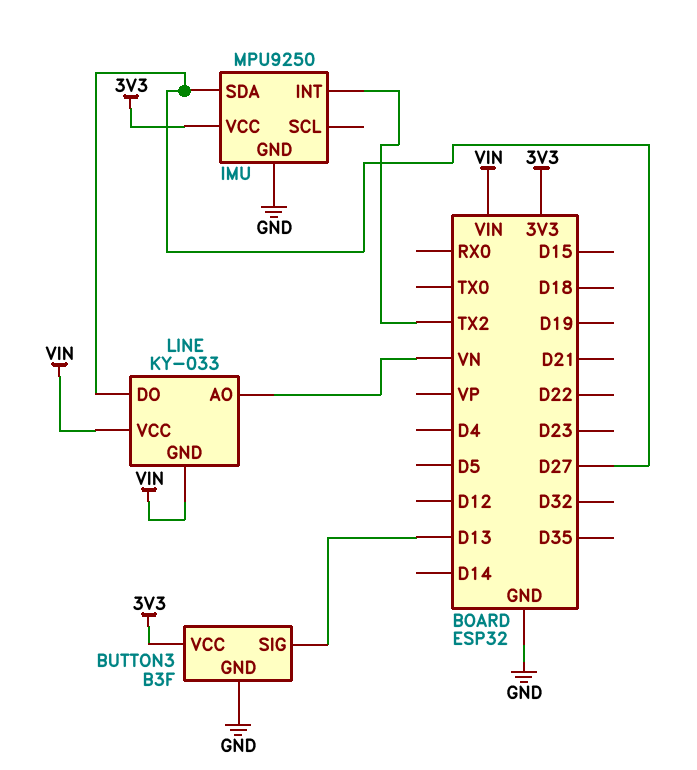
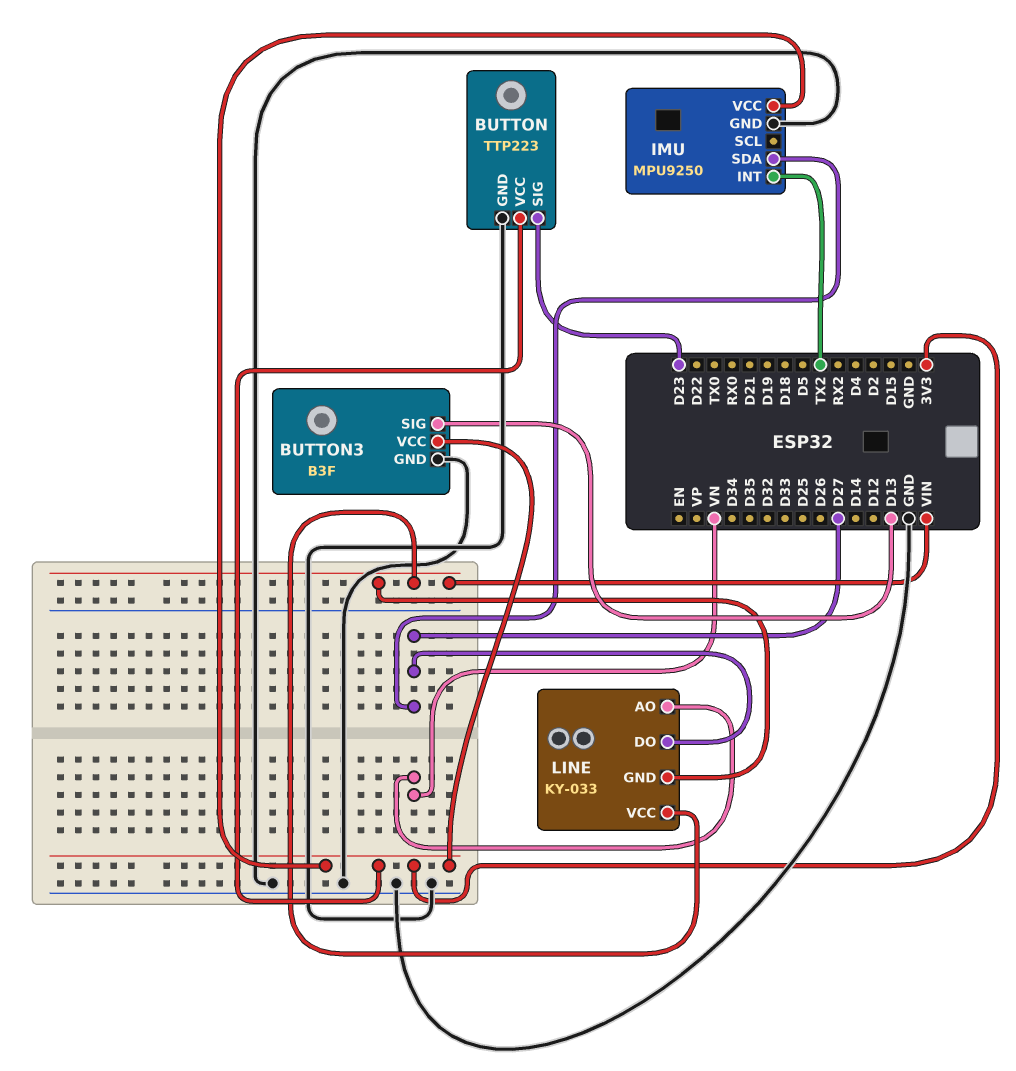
BUTTON: none -> TTP223
BUTTON pin GND: none -> GND
BUTTON pin SIG: none -> D23
BUTTON pin VCC: none -> 3V3

